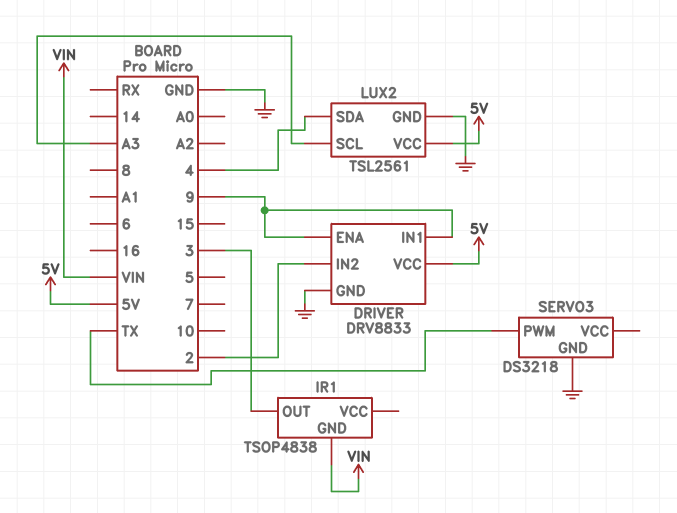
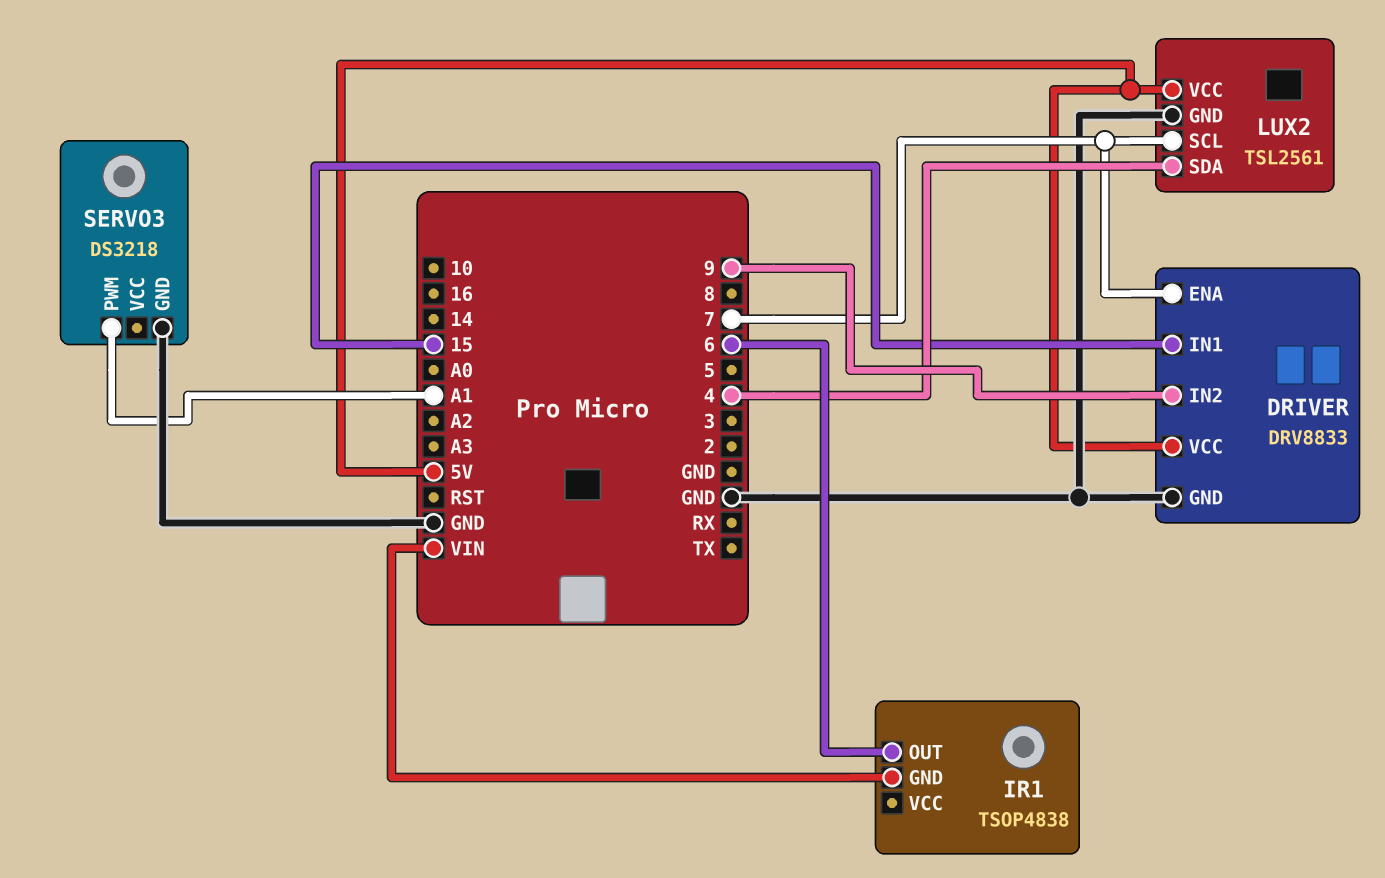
DRIVER pin ENA: 9 -> 7
DRIVER pin IN1: 9 -> 15
DRIVER pin IN2: 2 -> 9
IR1 pin OUT: 3 -> 6
LUX2 pin SCL: A3 -> 7
SERVO3 pin PWM: TX -> A1

